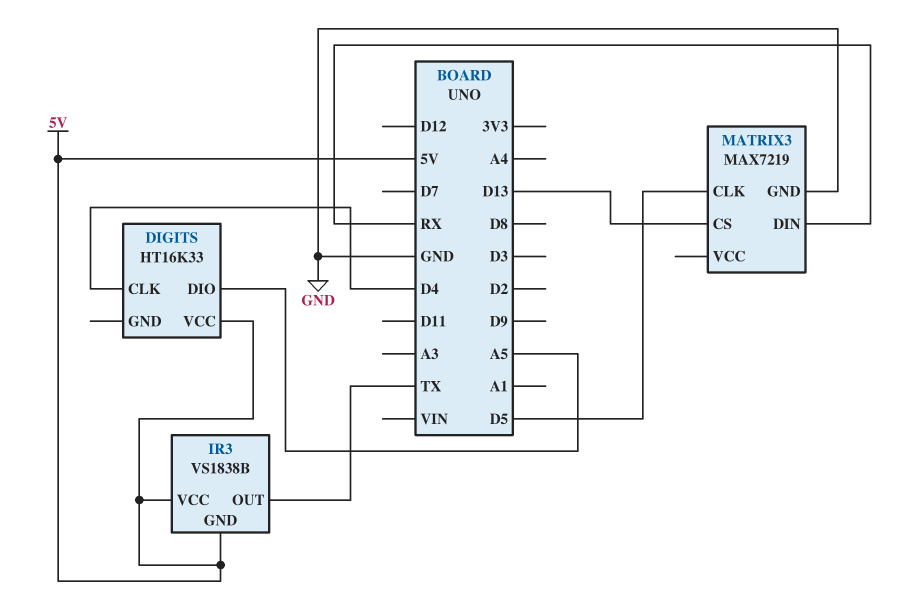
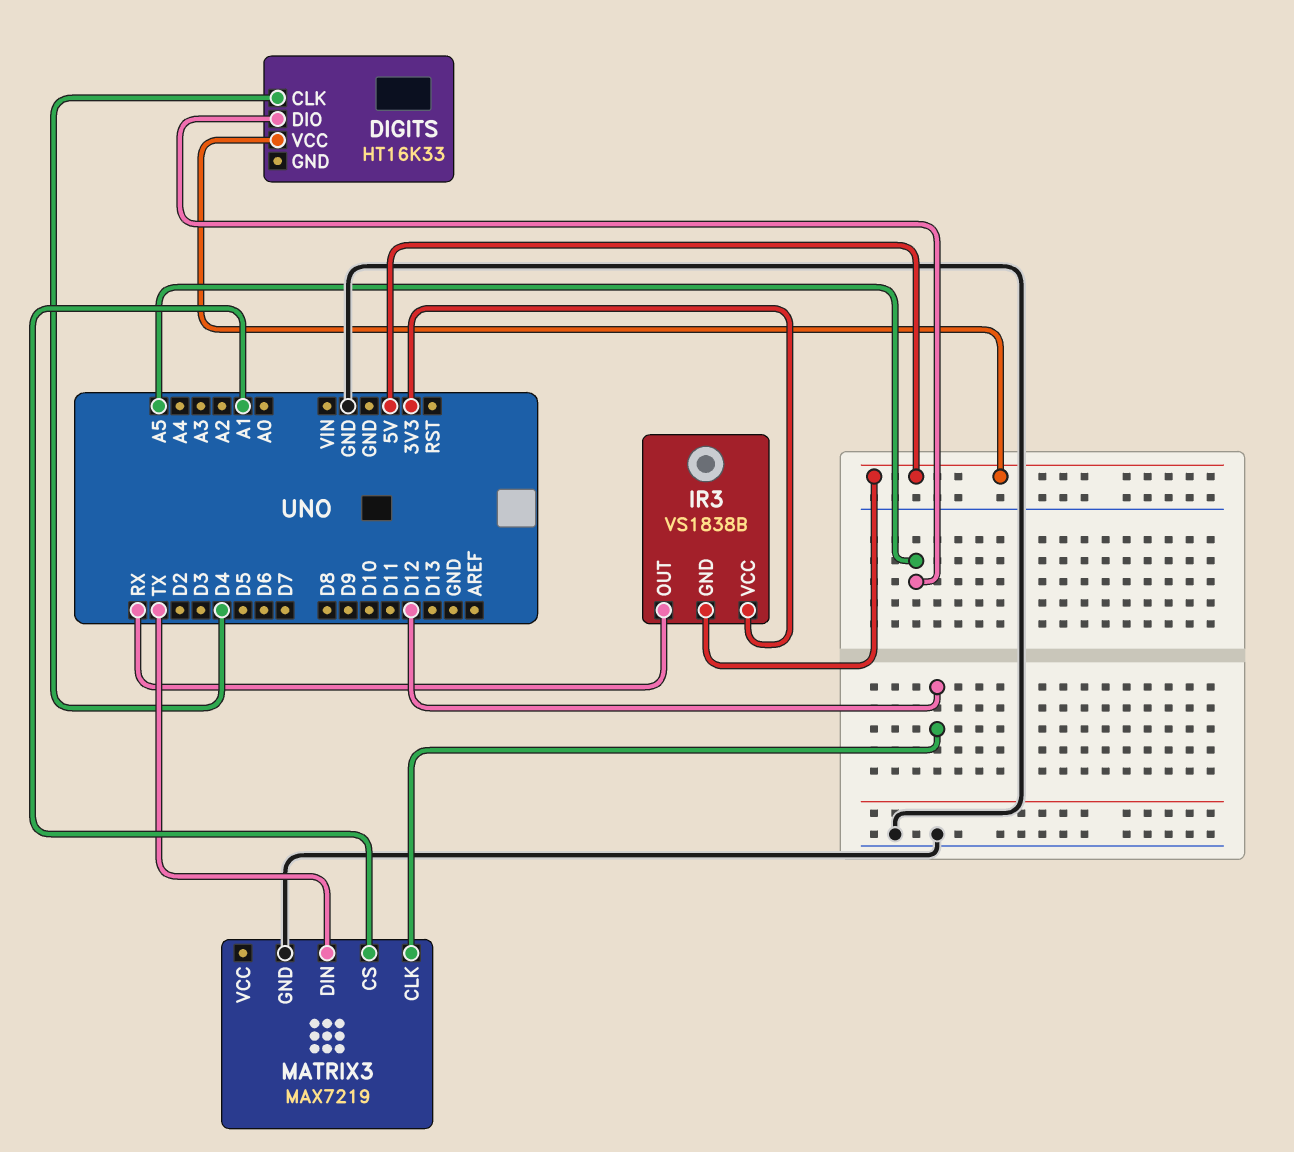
IR3 pin OUT: TX -> RX
IR3 pin VCC: 5V -> 3V3
MATRIX3 pin CLK: D5 -> D12
MATRIX3 pin CS: D13 -> A1
MATRIX3 pin DIN: RX -> TX

